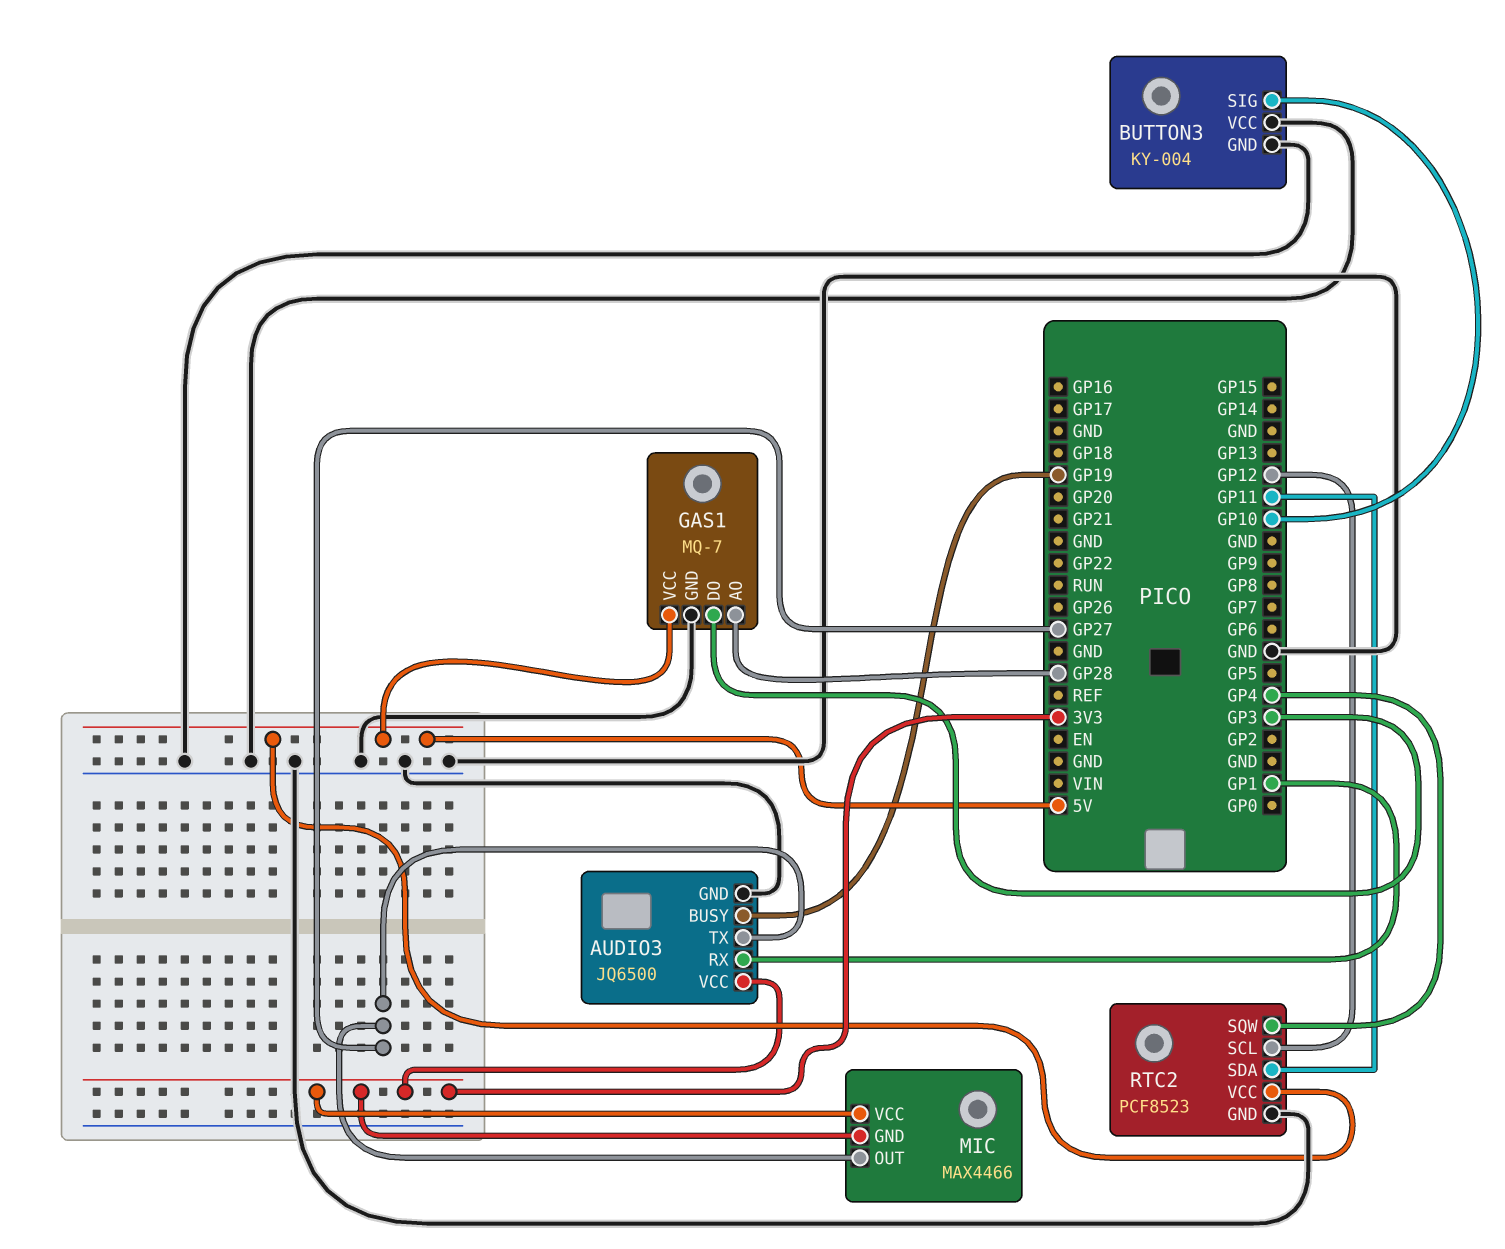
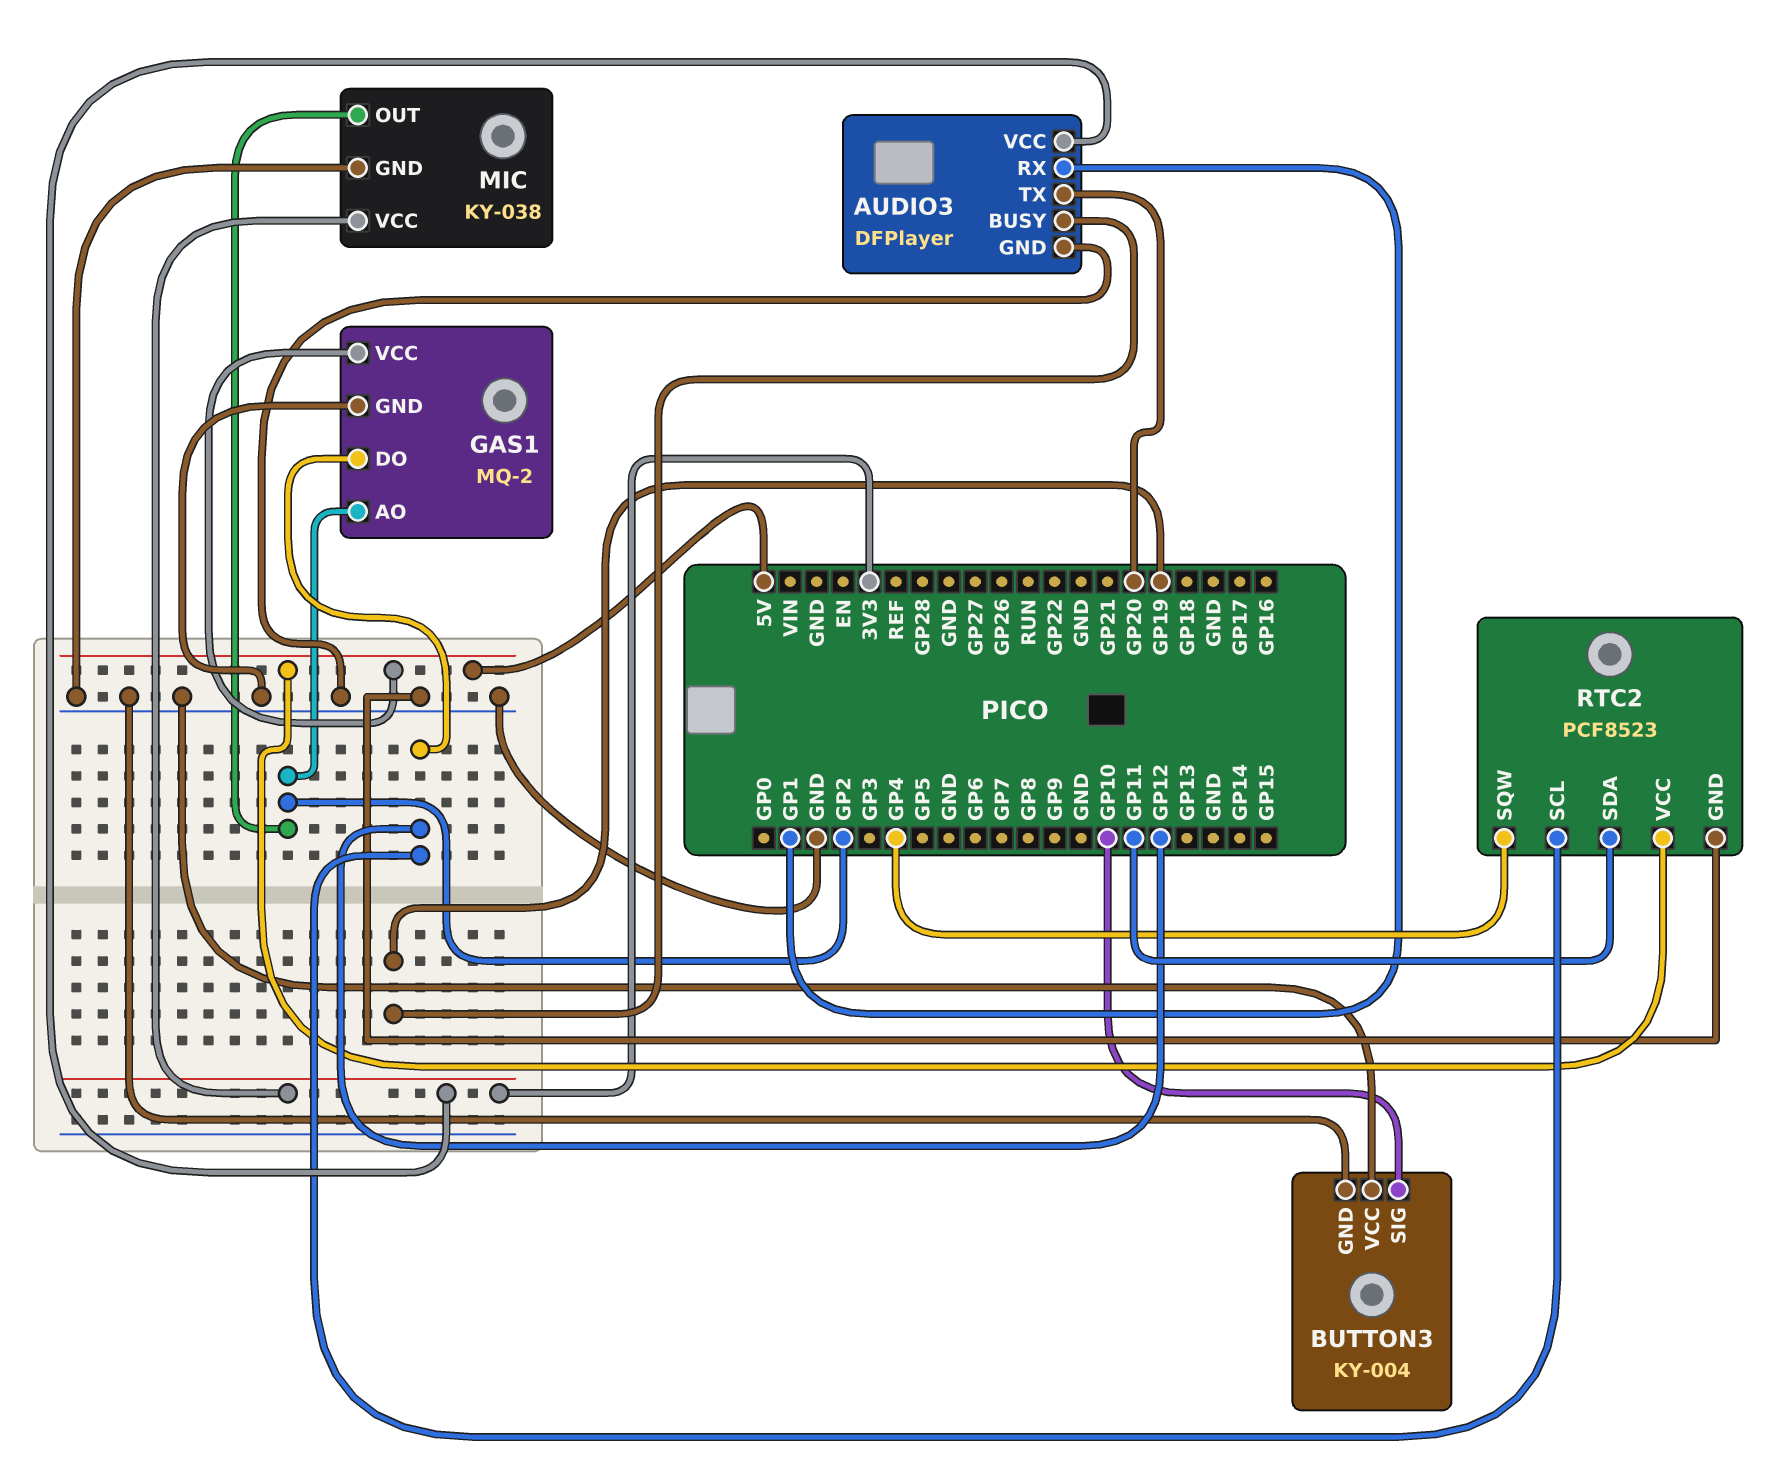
AUDIO3: JQ6500 -> DFPlayer
AUDIO3 pin TX: GP27 -> GP20
GAS1: MQ-7 -> MQ-2
GAS1 pin AO: GP28 -> GP2
GAS1 pin DO: GP3 -> GP12
MIC: MAX4466 -> KY-038
MIC pin GND: 3V3 -> GND
MIC pin OUT: GP27 -> GP2

